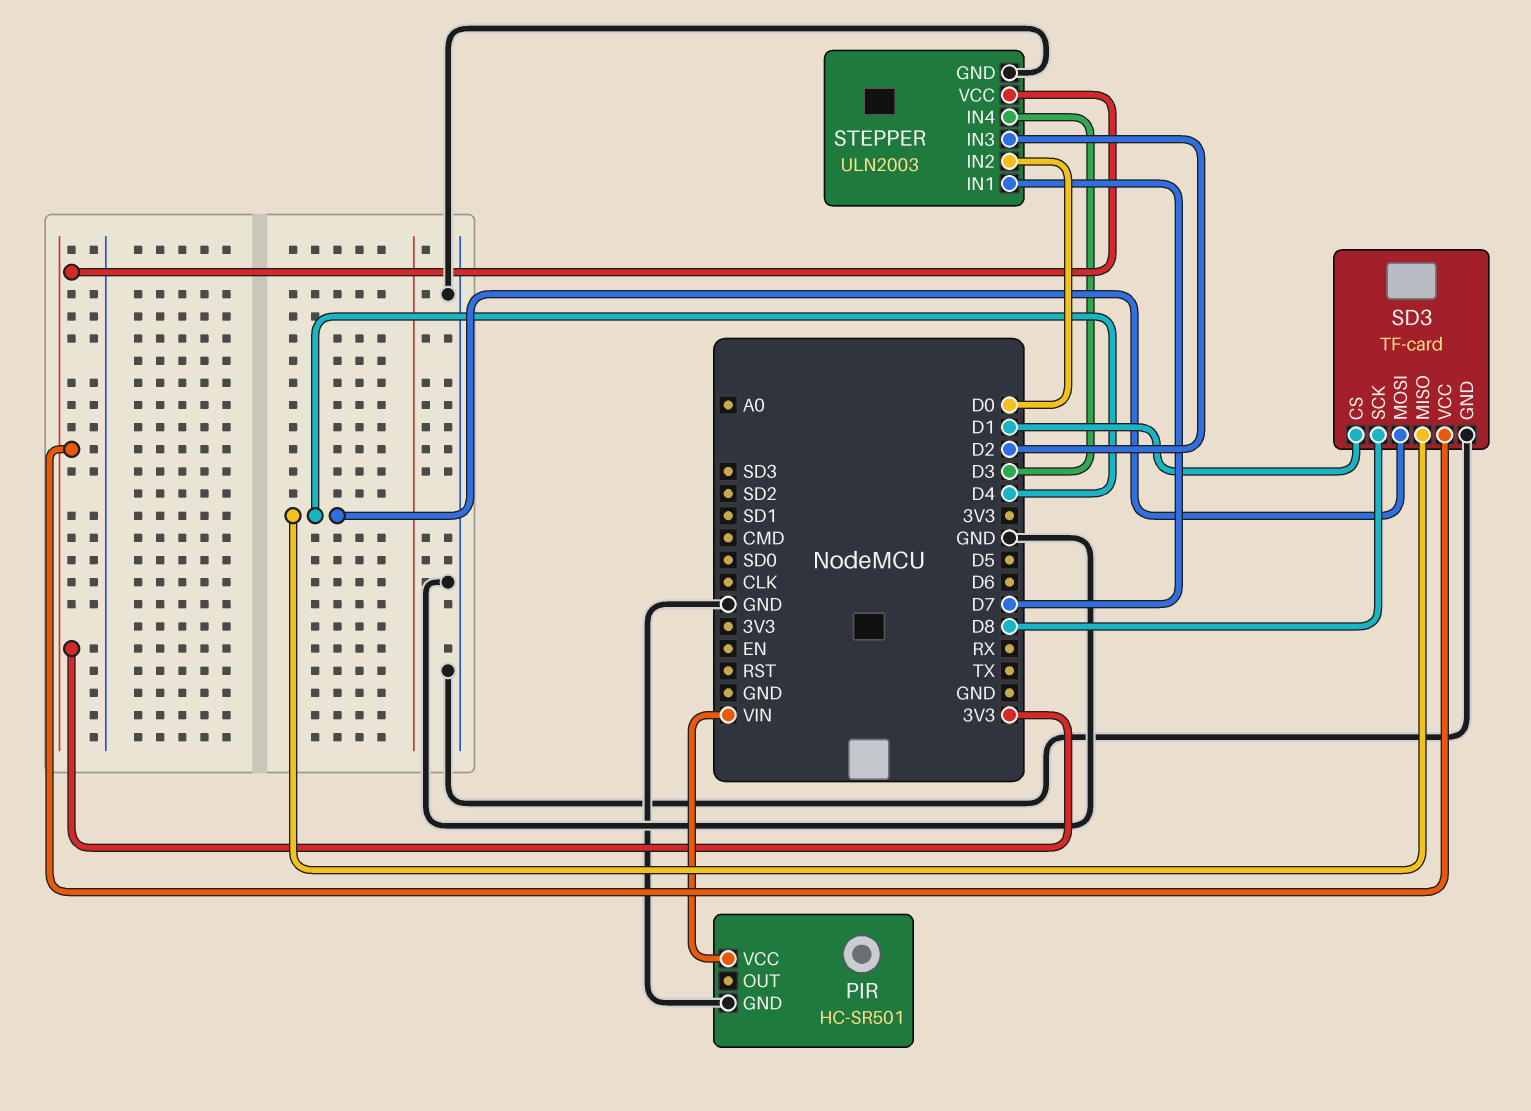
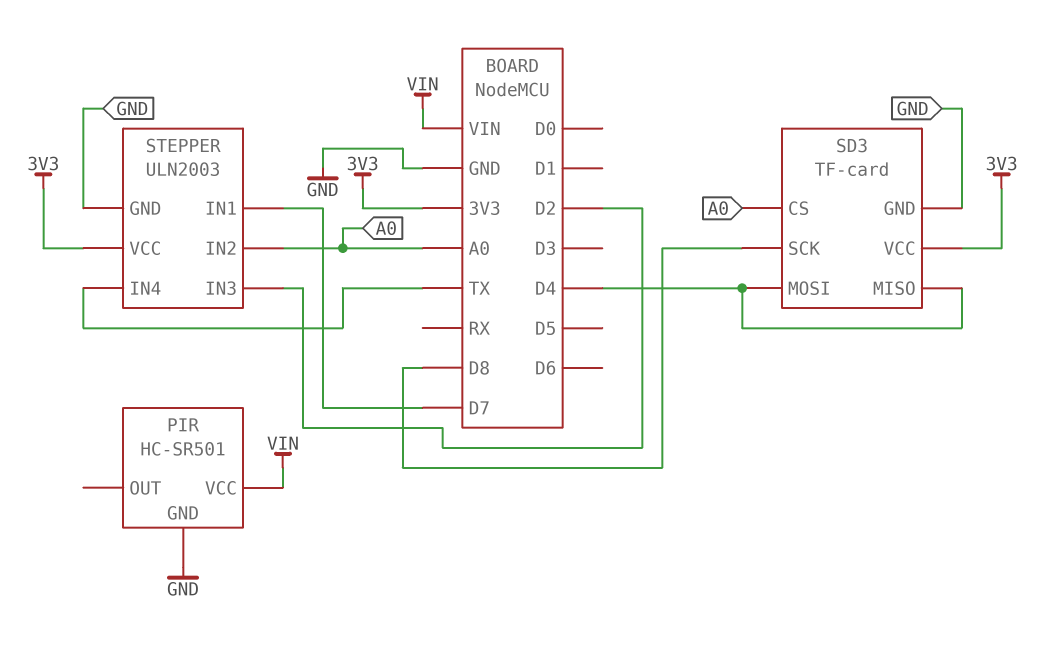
SD3 pin CS: D1 -> A0
STEPPER pin IN2: D0 -> A0
STEPPER pin IN4: D3 -> TX

